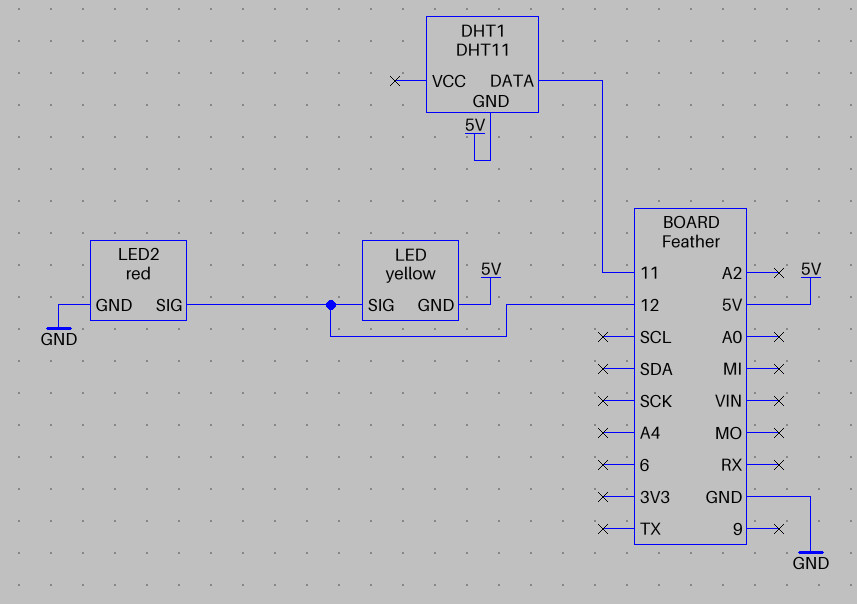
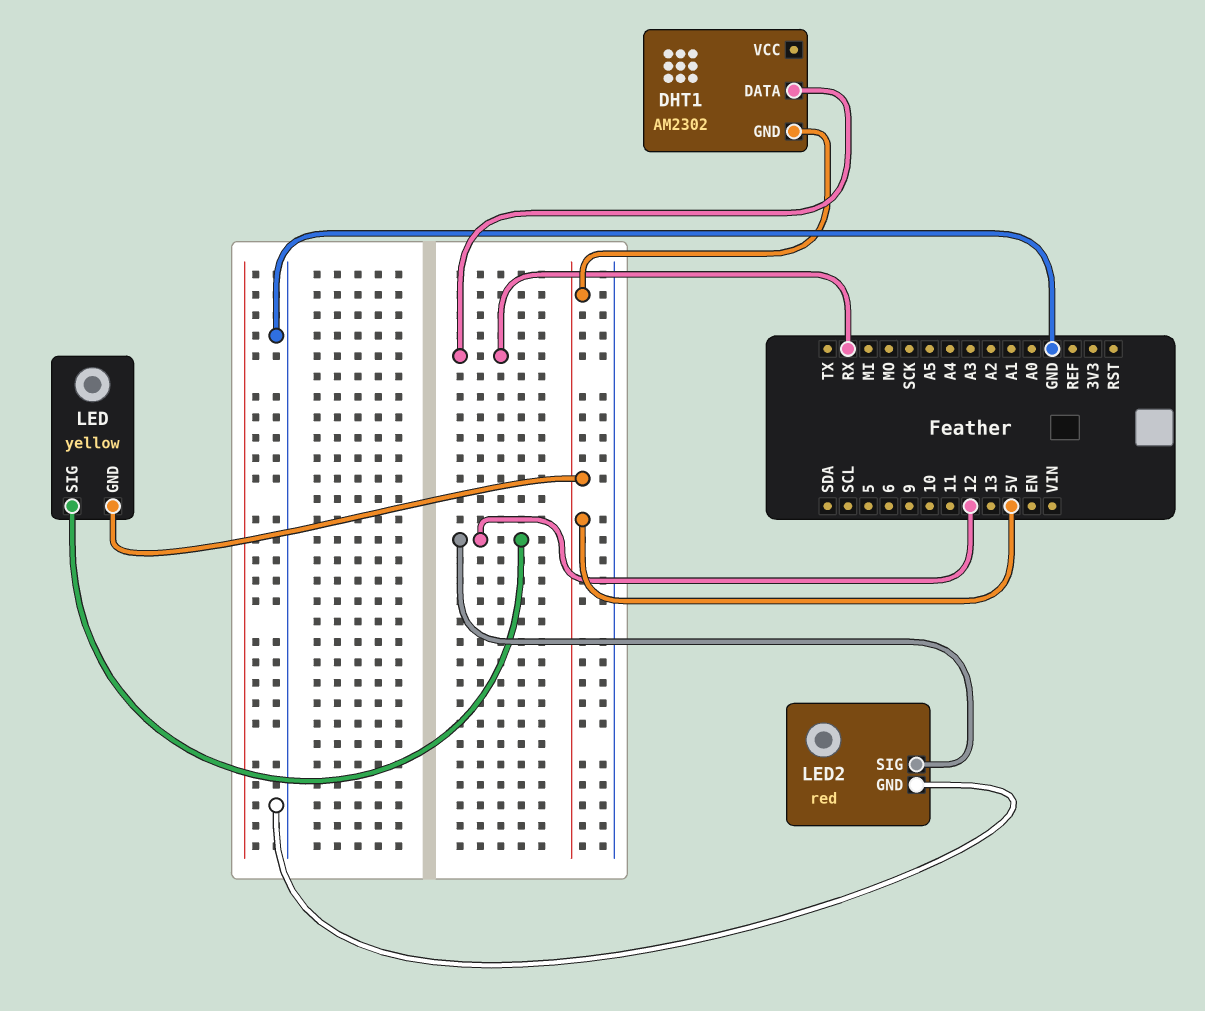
DHT1: DHT11 -> AM2302
DHT1 pin DATA: 11 -> RX

